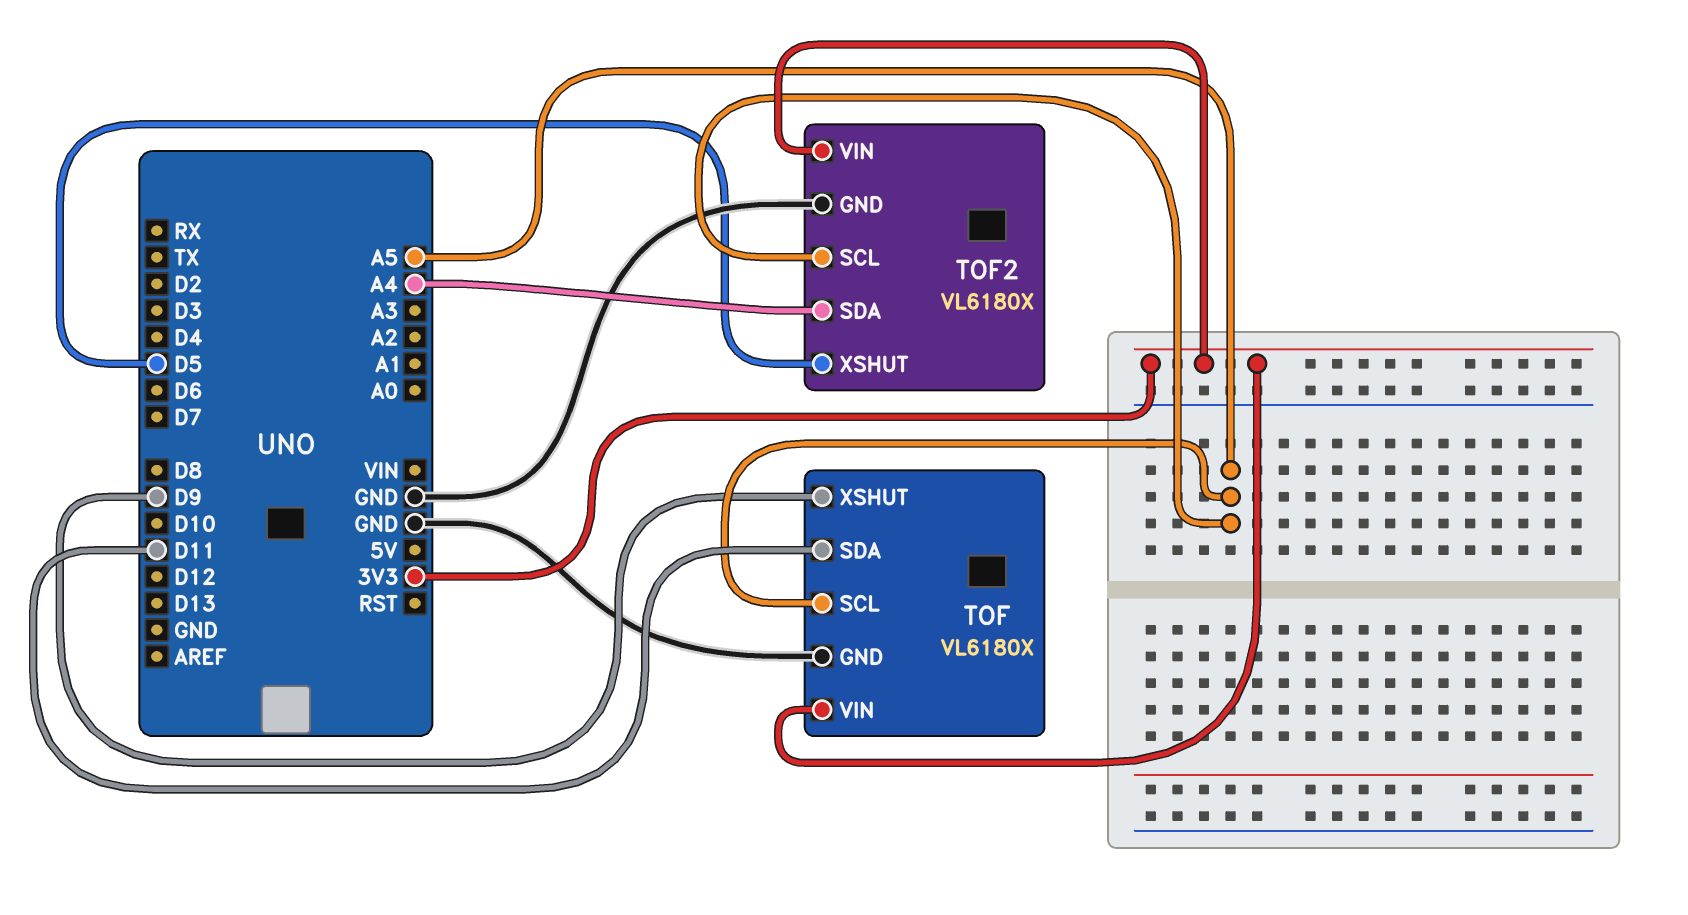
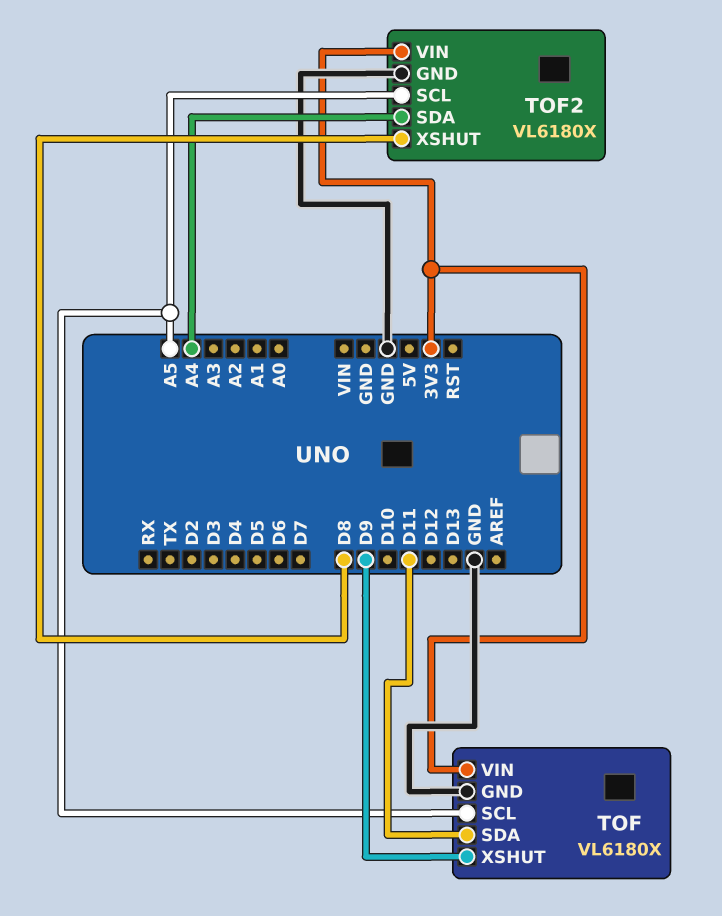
TOF2 pin XSHUT: D5 -> D8

